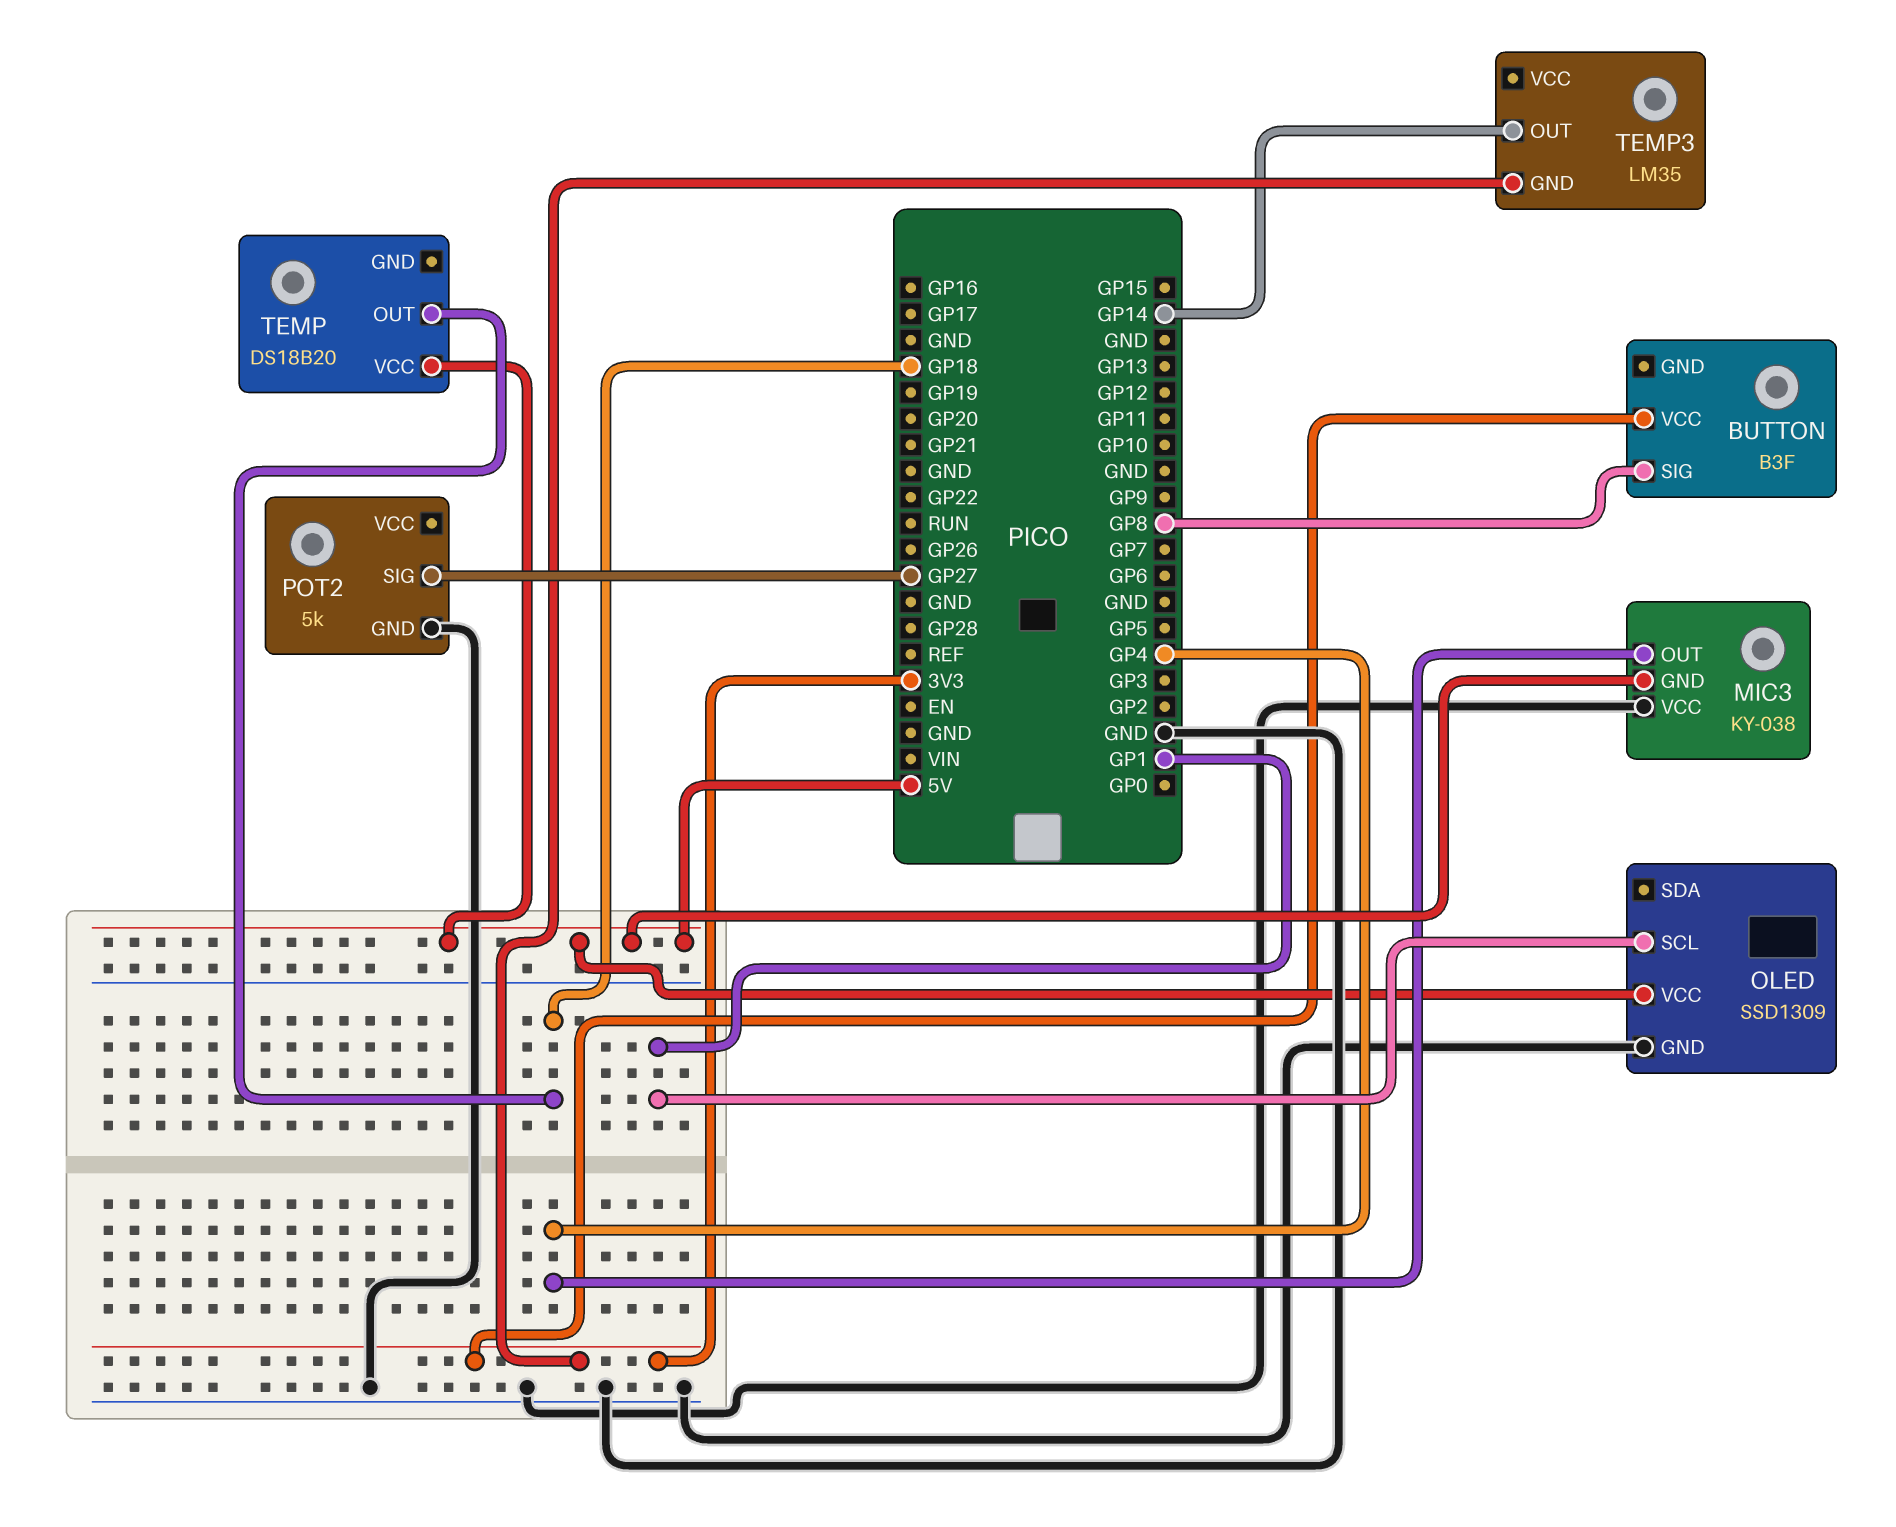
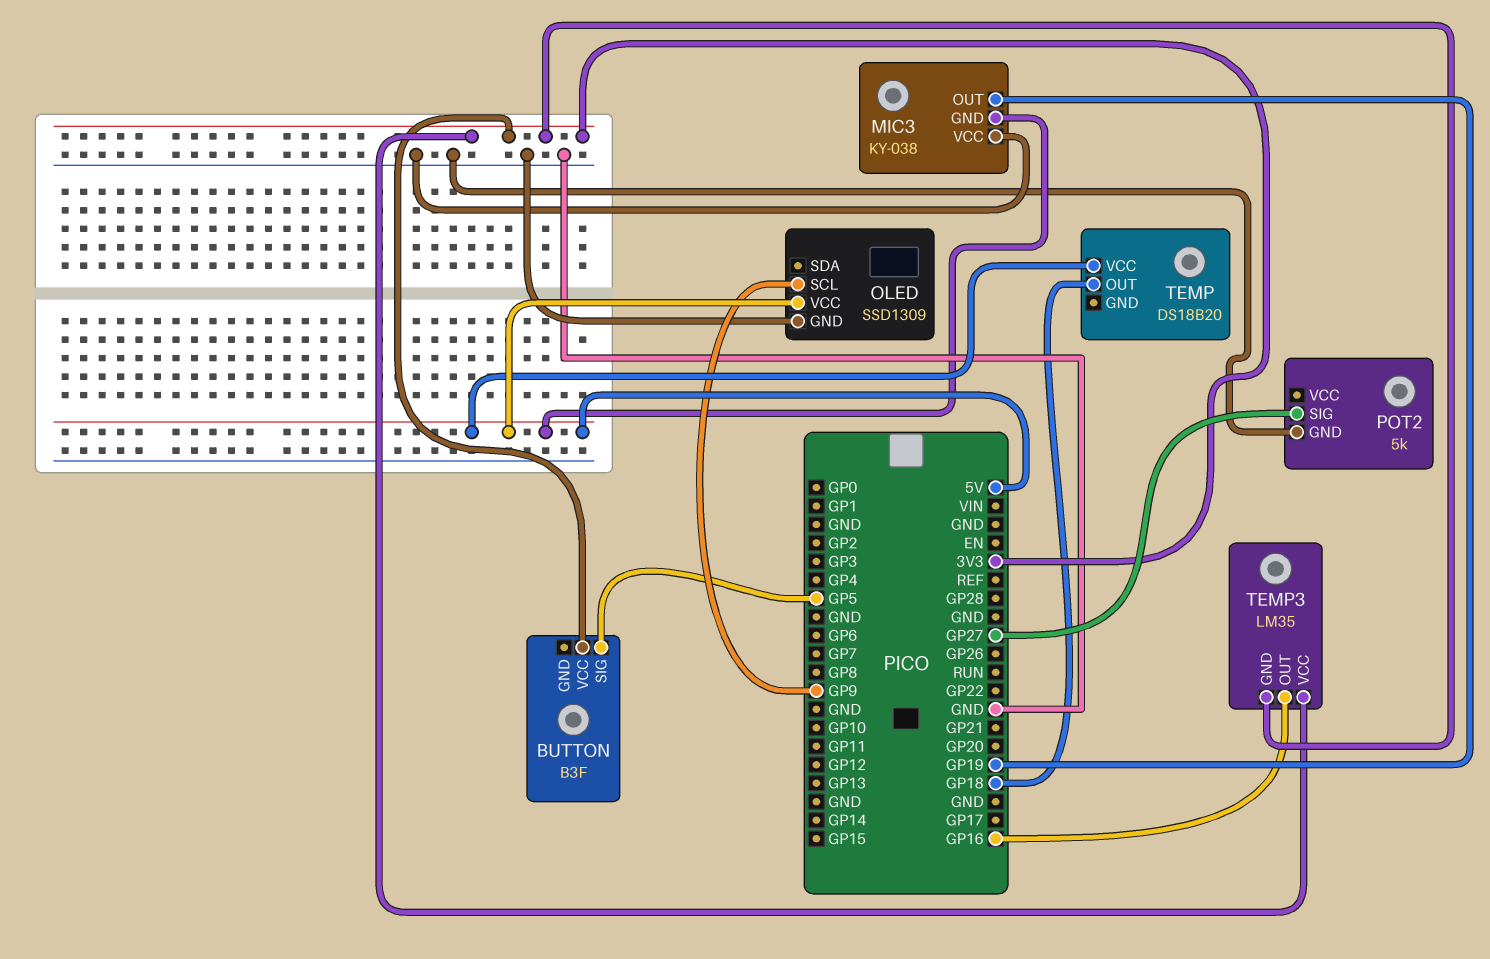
BUTTON pin SIG: GP8 -> GP5
MIC3 pin OUT: GP4 -> GP19
OLED pin SCL: GP1 -> GP9
TEMP3 pin OUT: GP14 -> GP16
TEMP3 pin VCC: none -> 3V3

